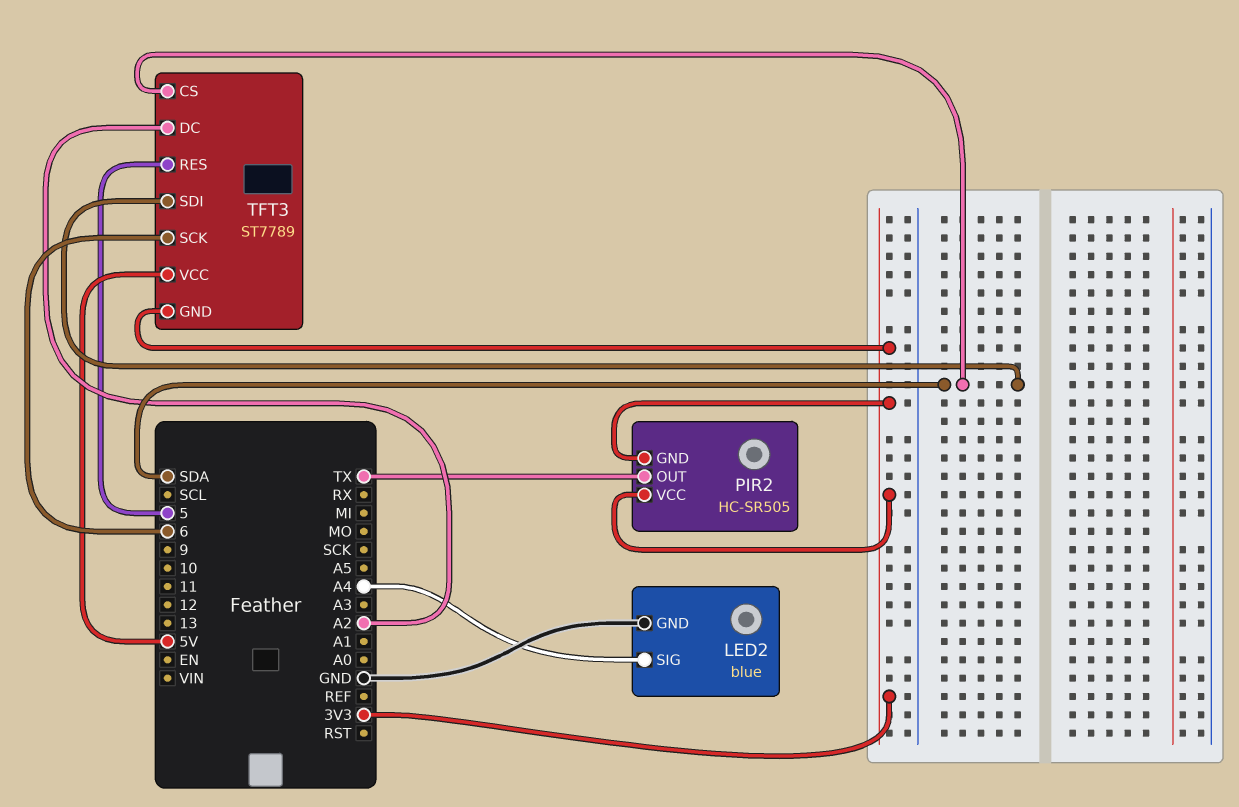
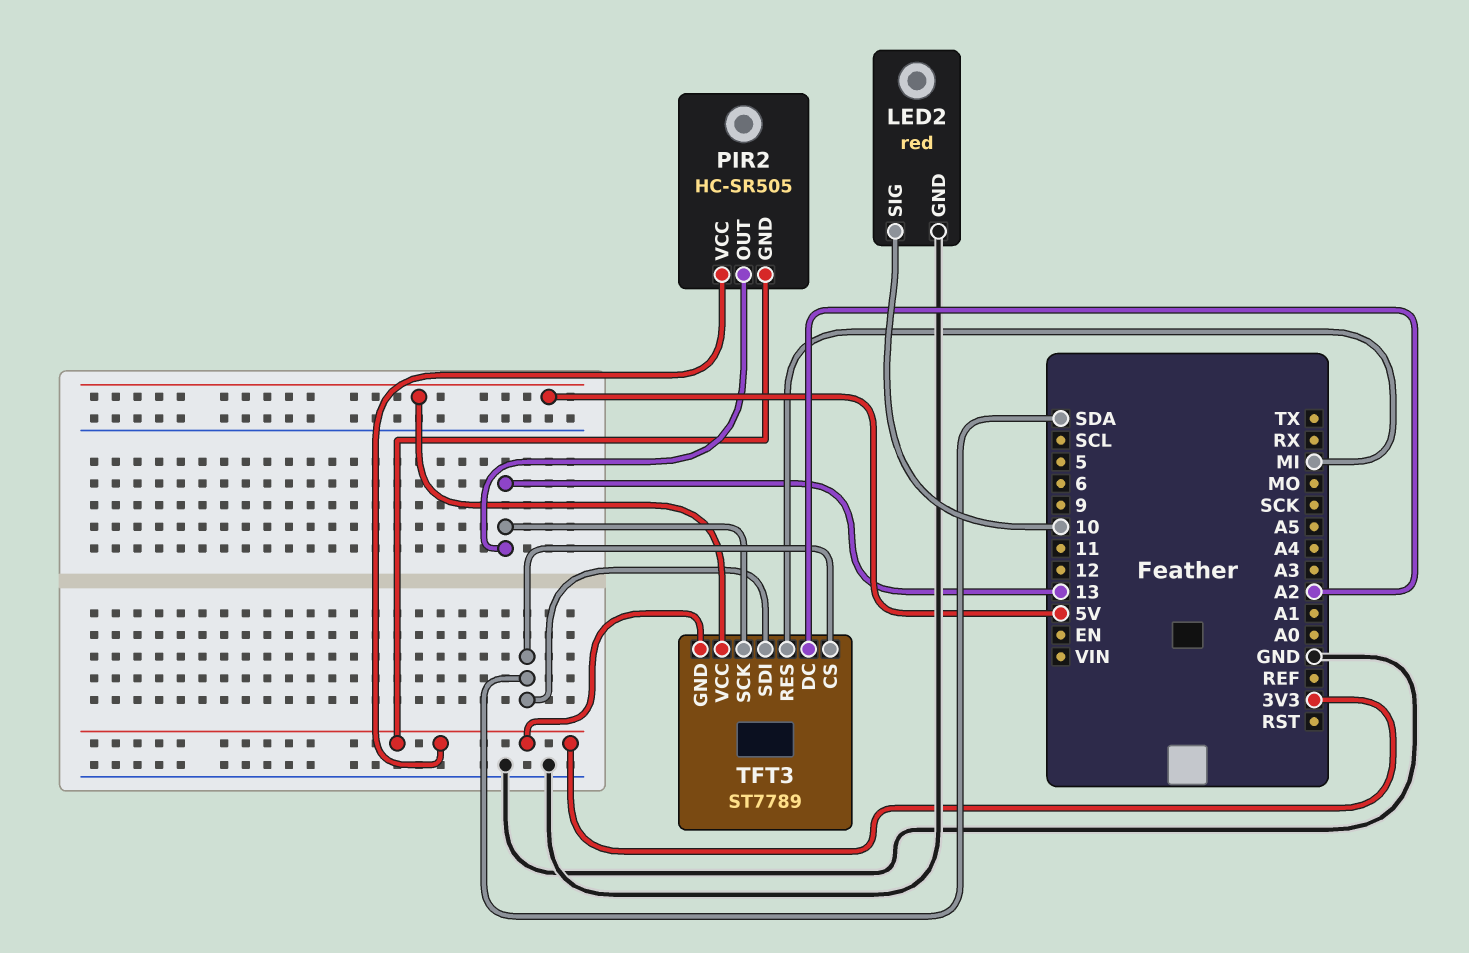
LED2: blue -> red
LED2 pin SIG: A4 -> 10
PIR2 pin OUT: TX -> 13
TFT3 pin RES: 5 -> MI
TFT3 pin SCK: 6 -> 13

